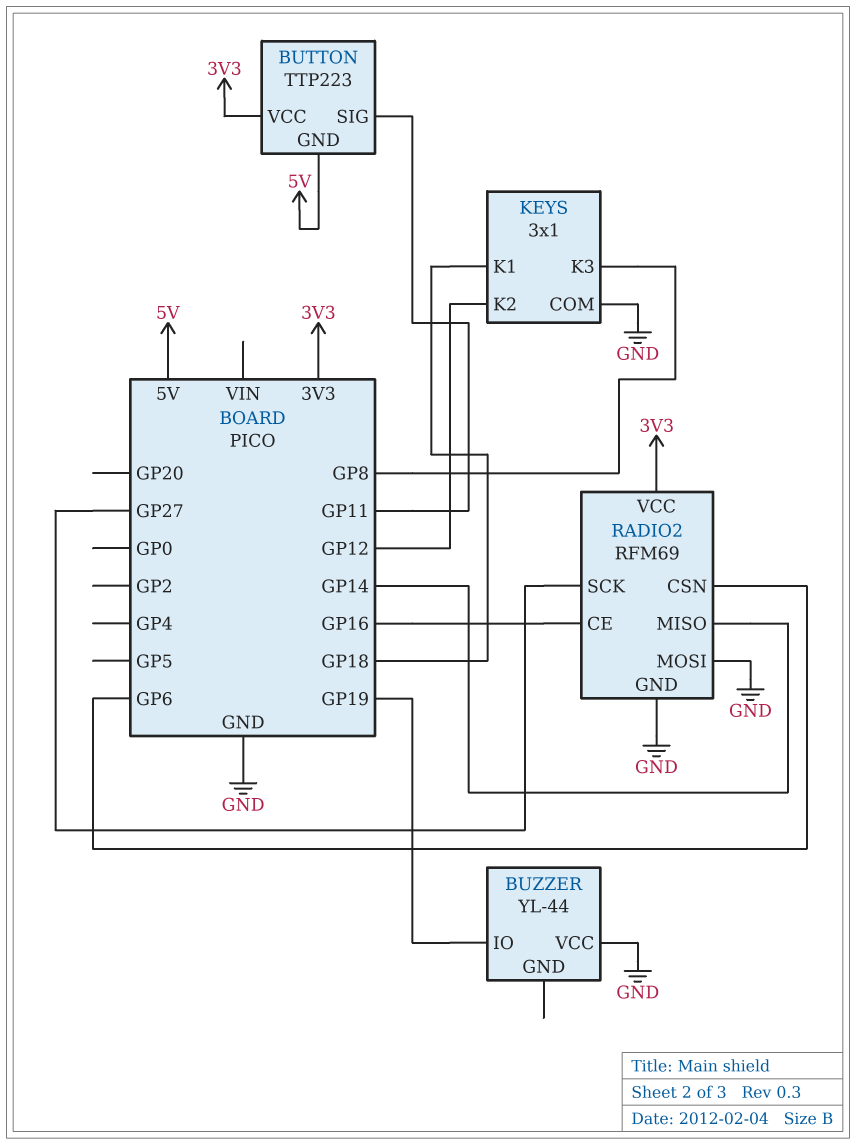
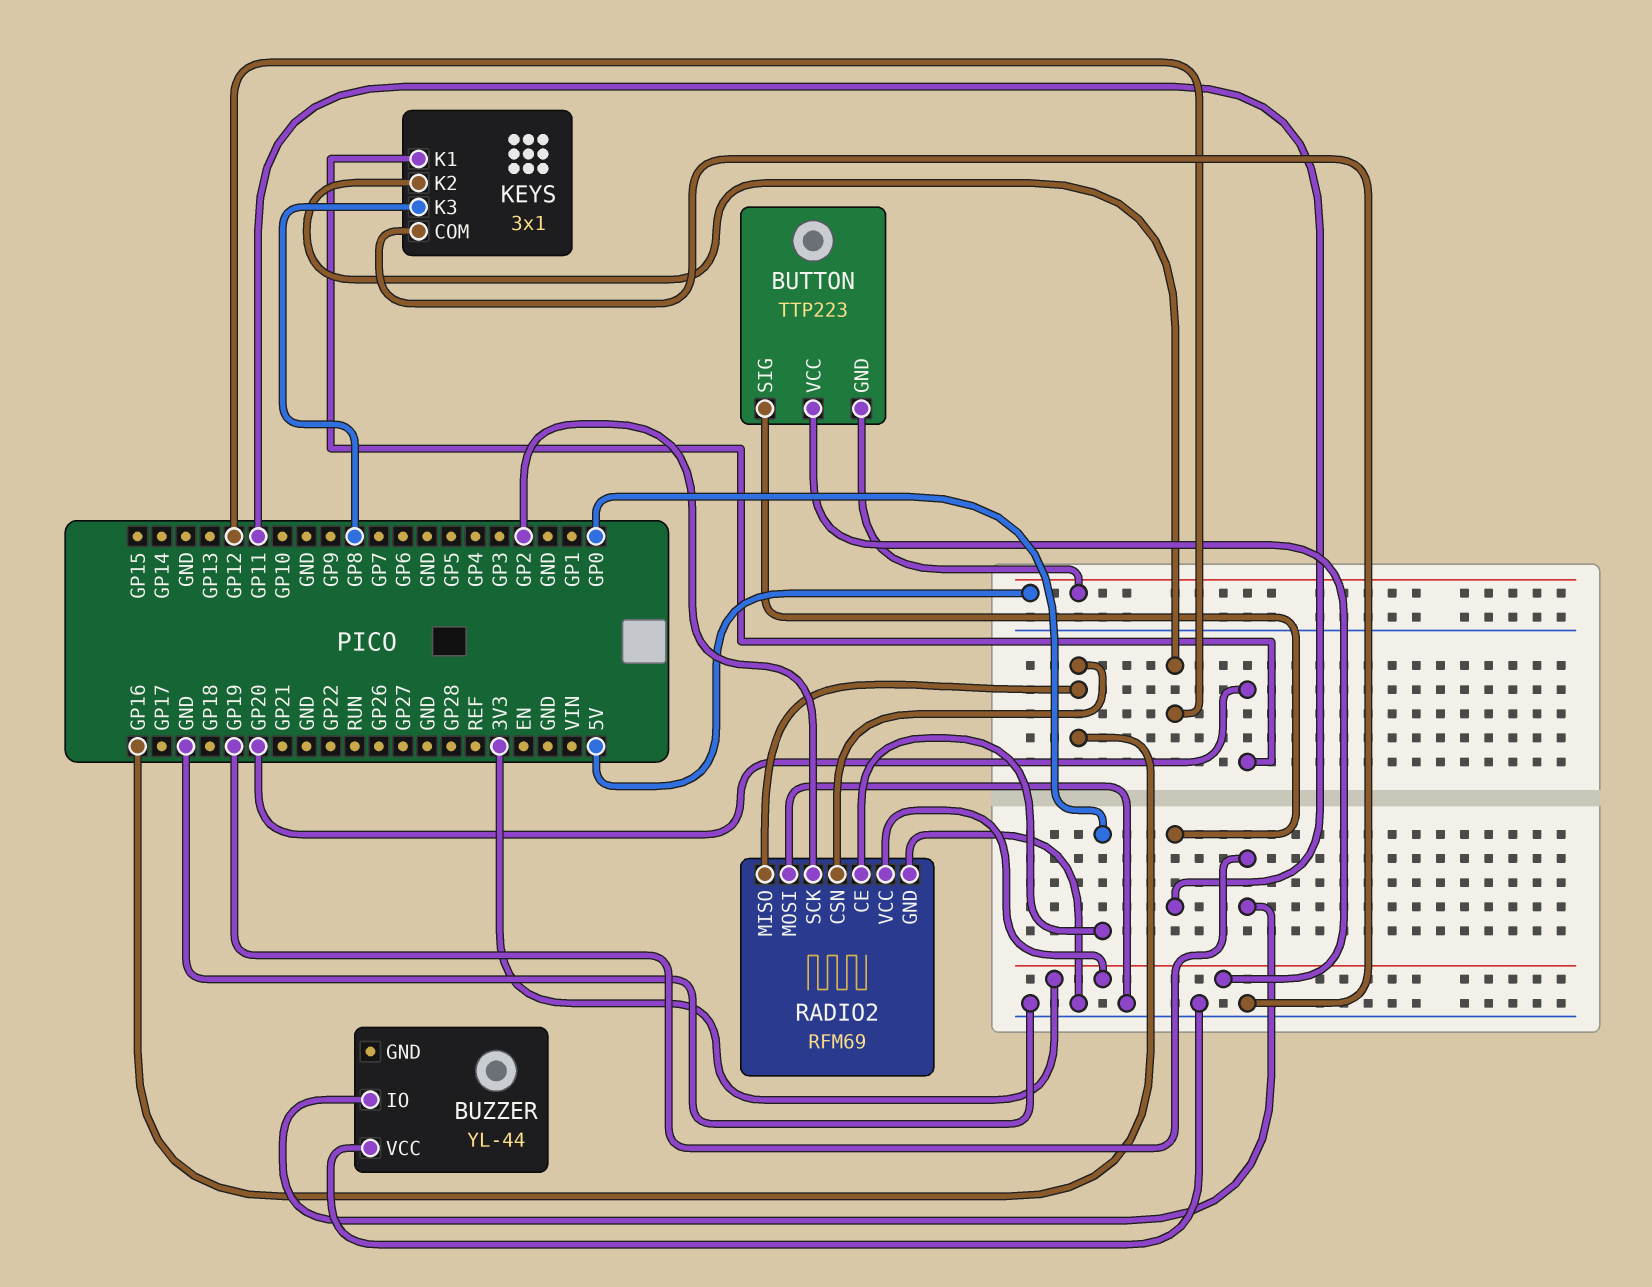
KEYS pin K1: GP18 -> GP20
RADIO2 pin CE: GP16 -> GP0
RADIO2 pin CSN: GP6 -> GP16
RADIO2 pin MISO: GP14 -> GP16
RADIO2 pin SCK: GP27 -> GP2

